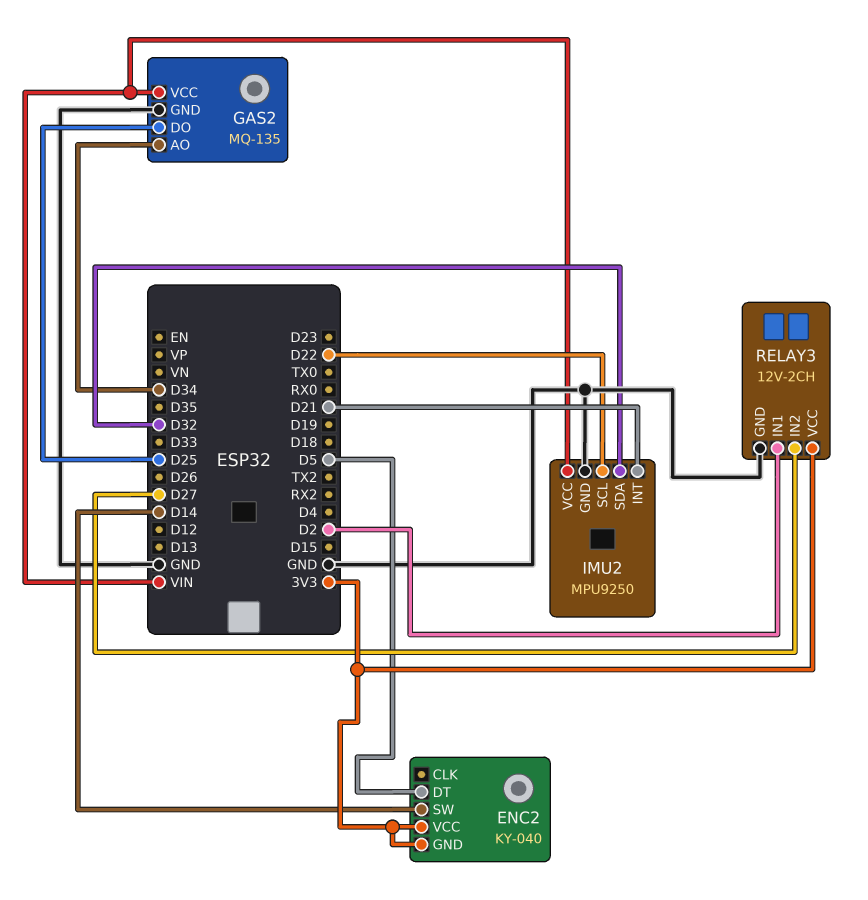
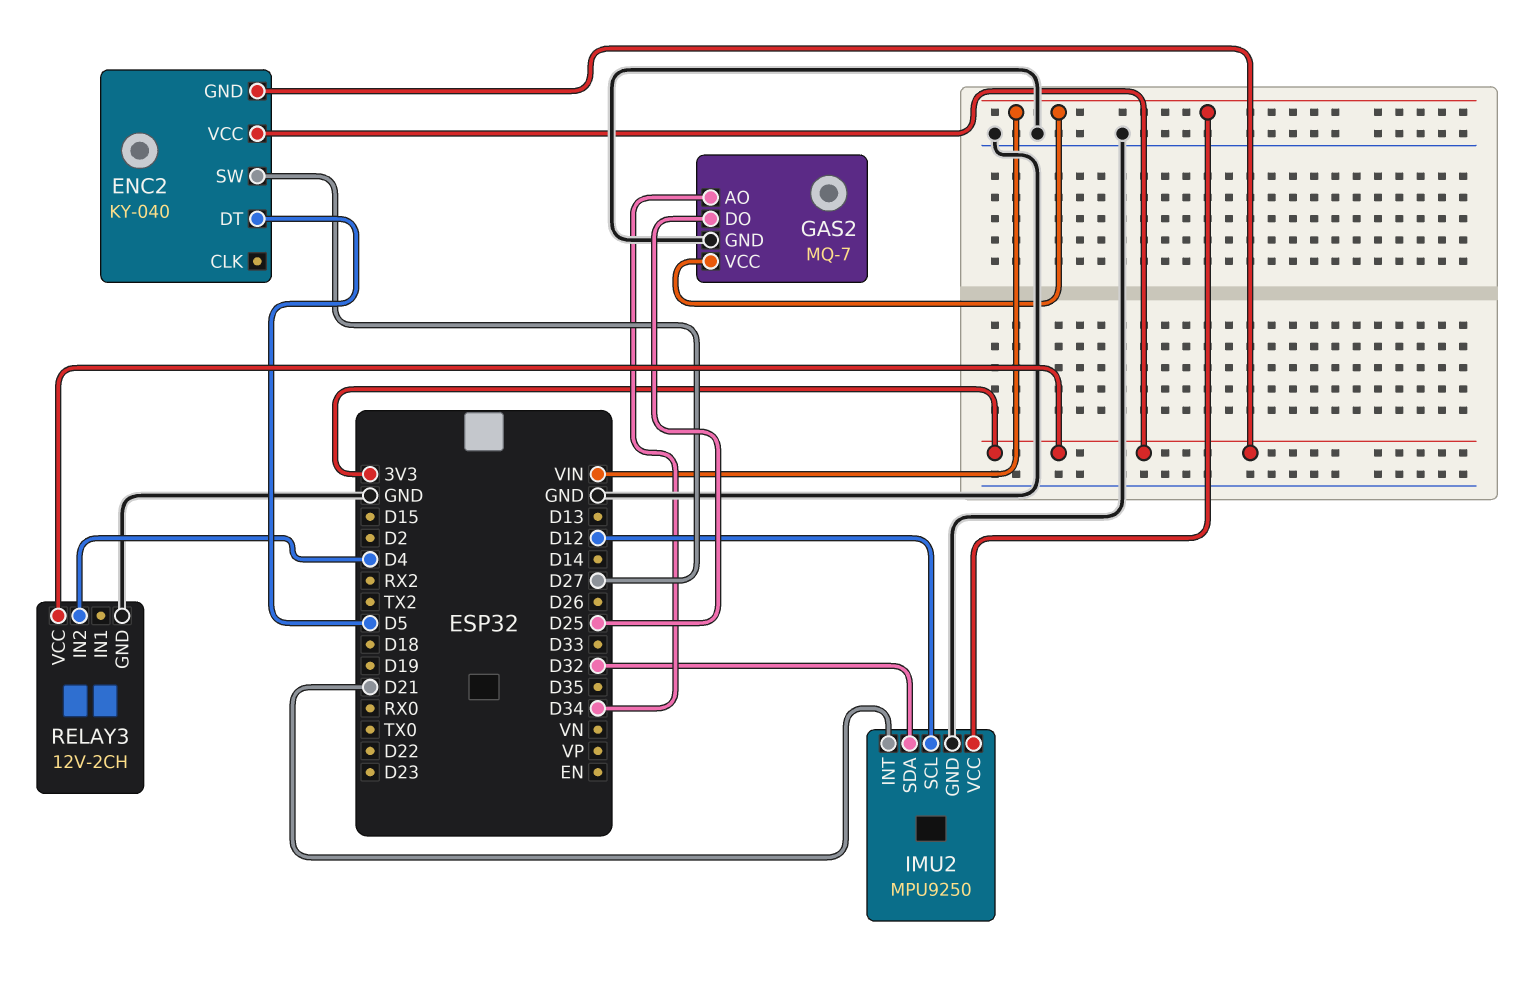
ENC2 pin SW: D14 -> D27
GAS2: MQ-135 -> MQ-7
IMU2 pin SCL: D22 -> D12
RELAY3 pin IN1: D2 -> none
RELAY3 pin IN2: D27 -> D4

